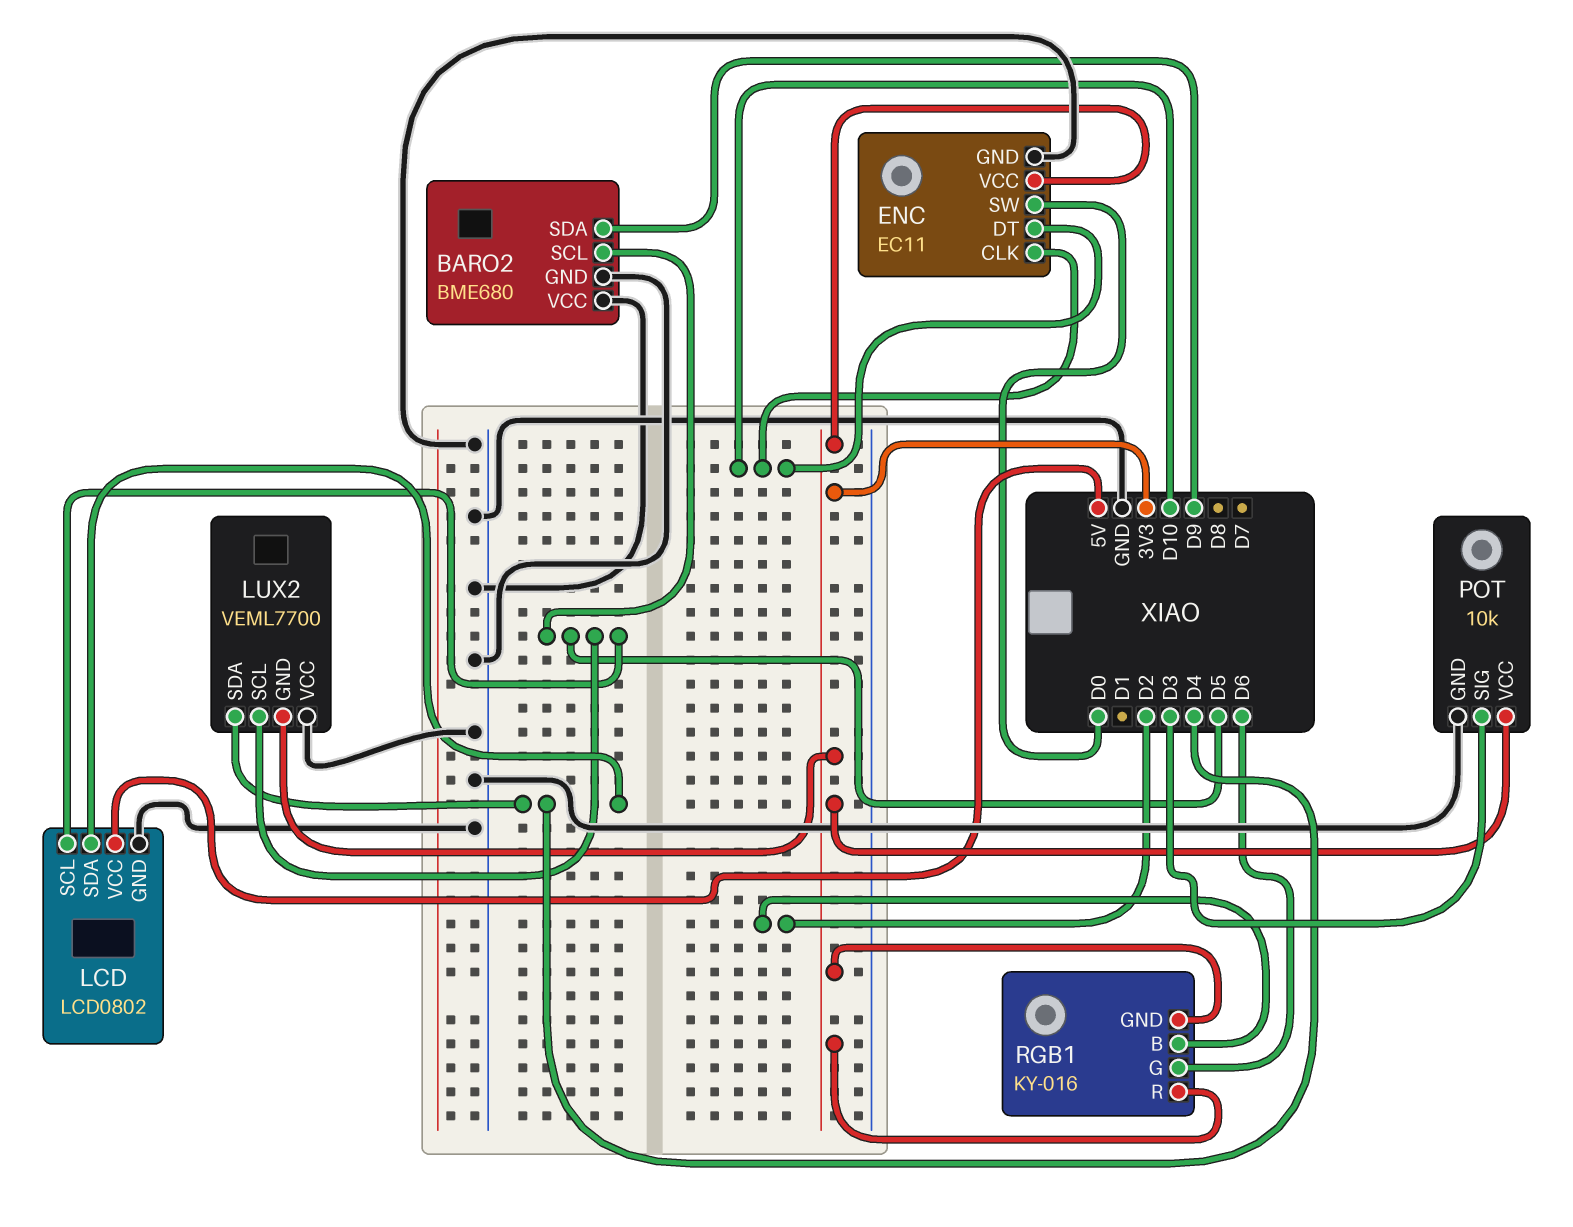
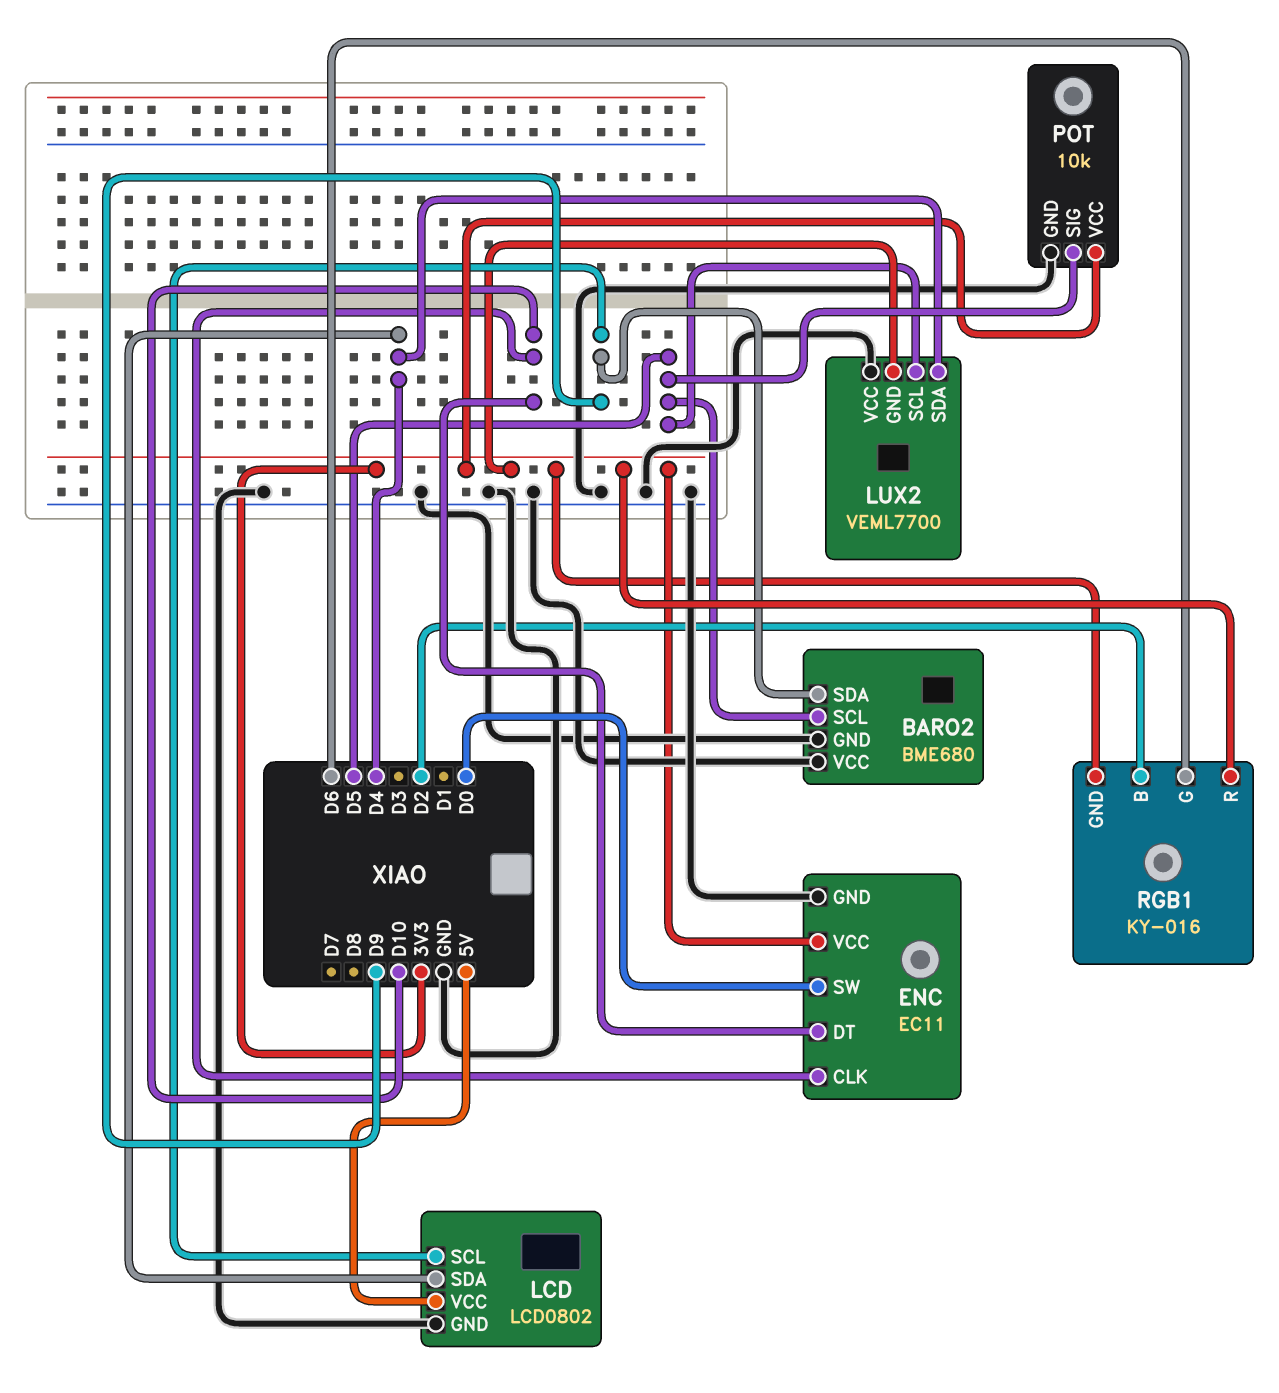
LCD pin SCL: D5 -> D9
POT pin SIG: D3 -> D5

